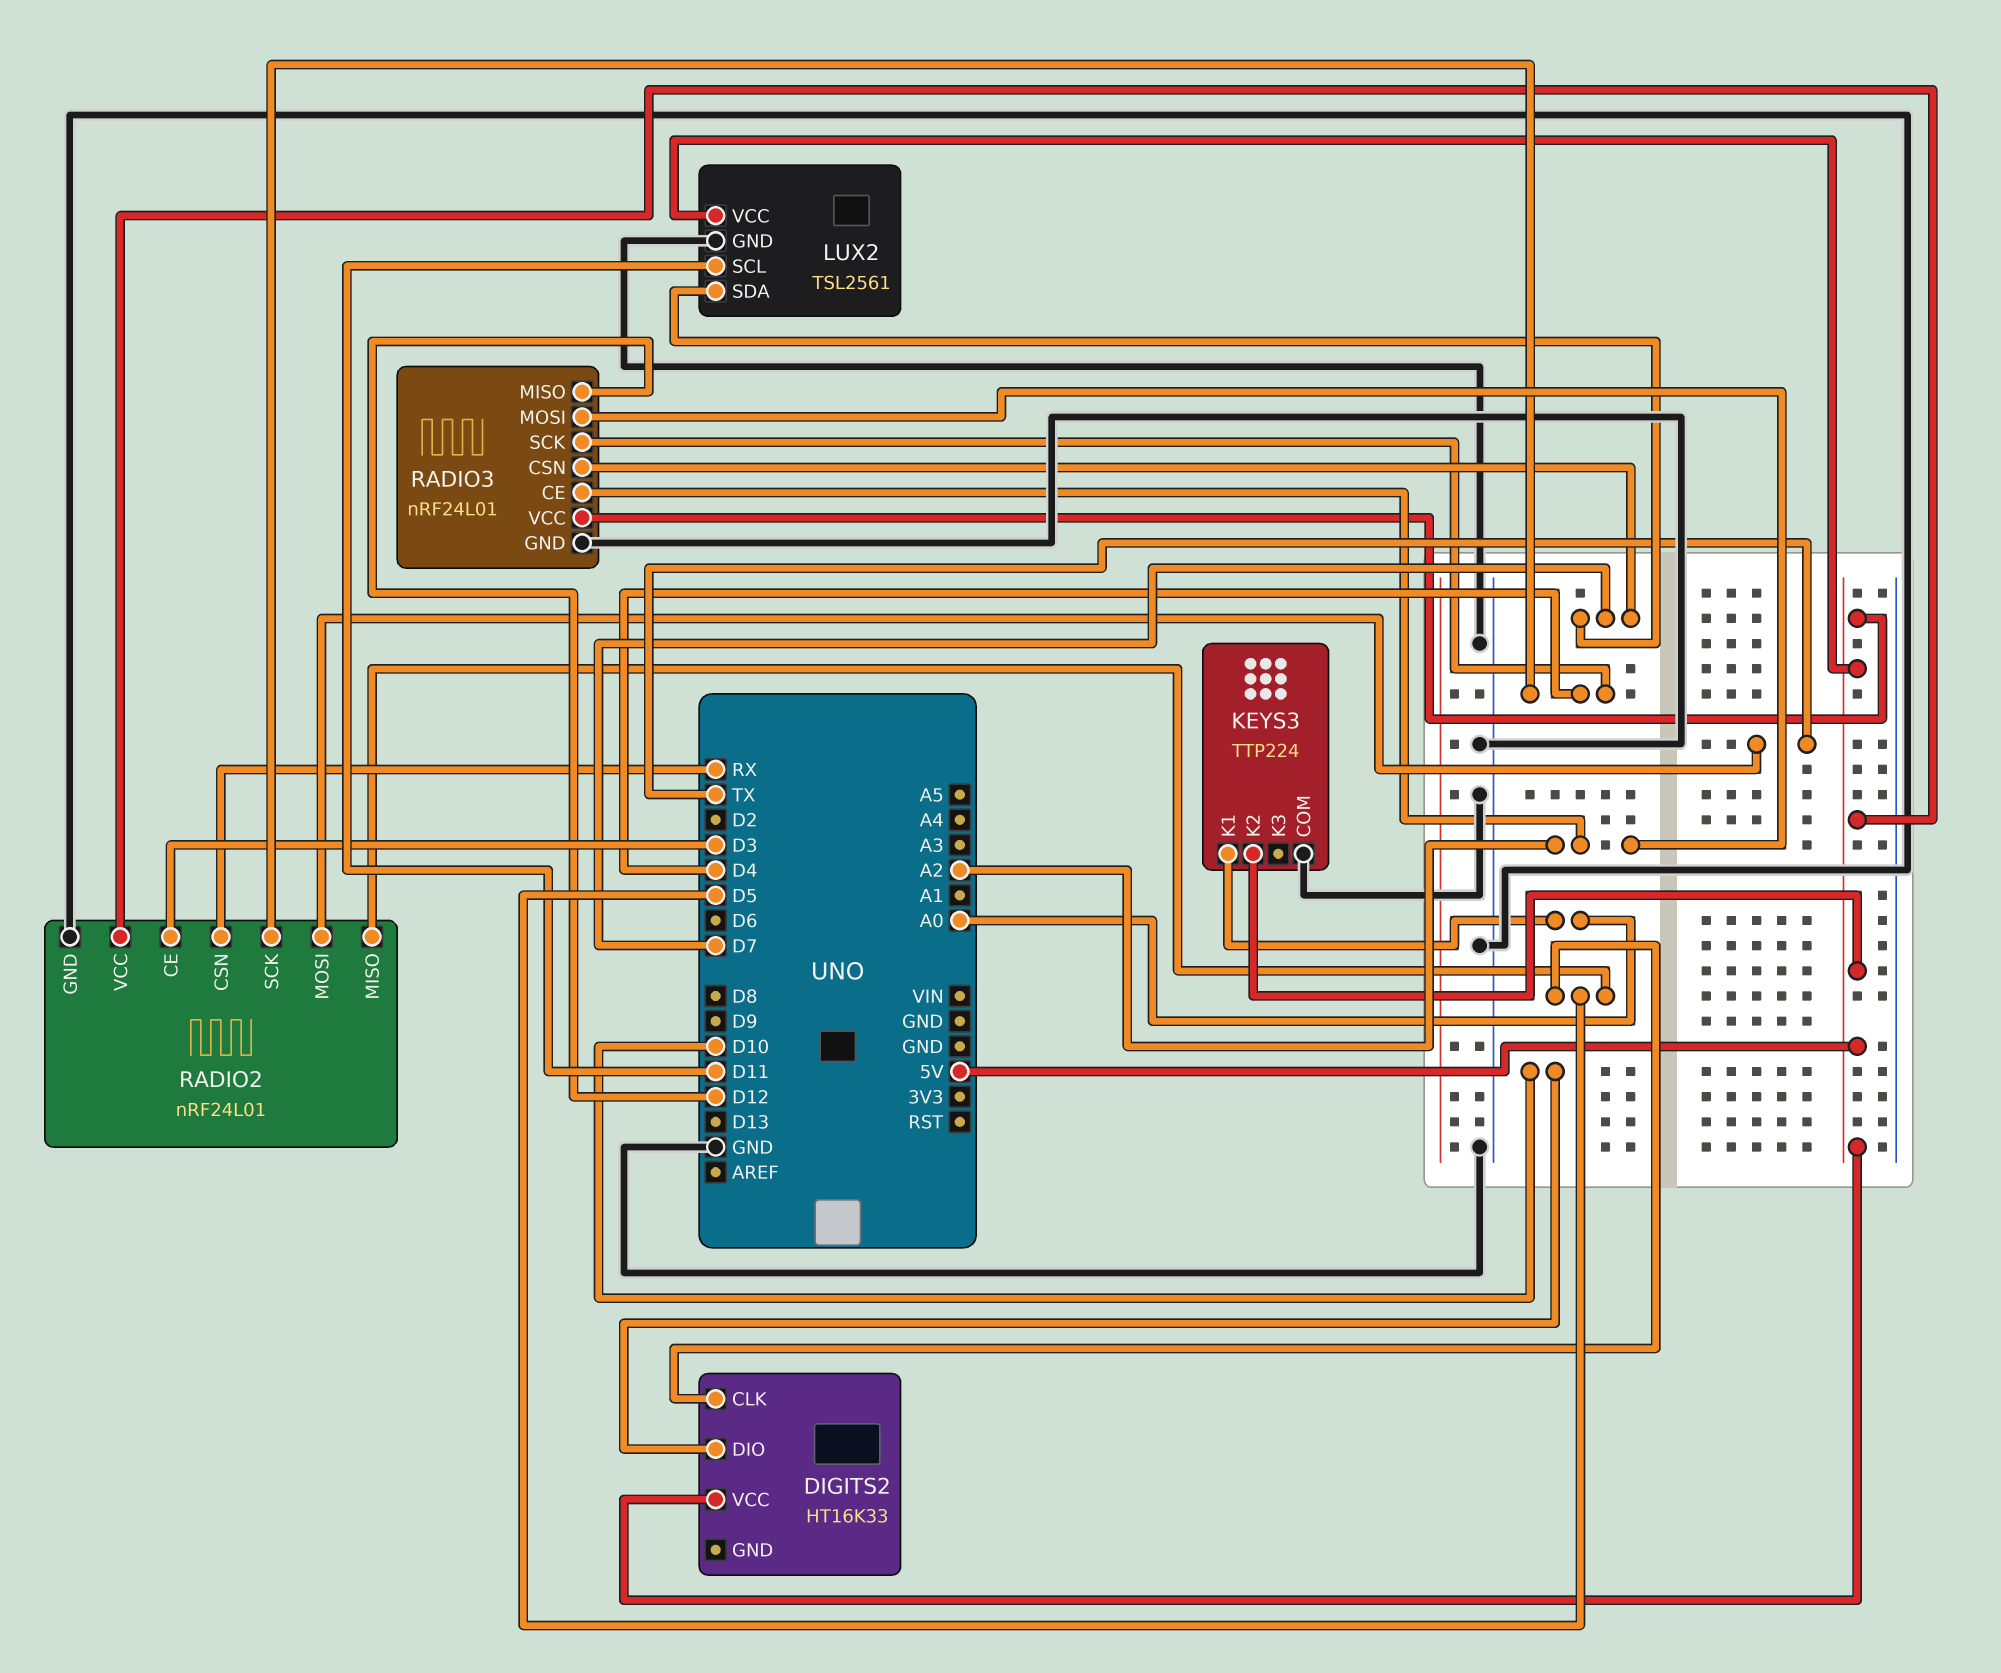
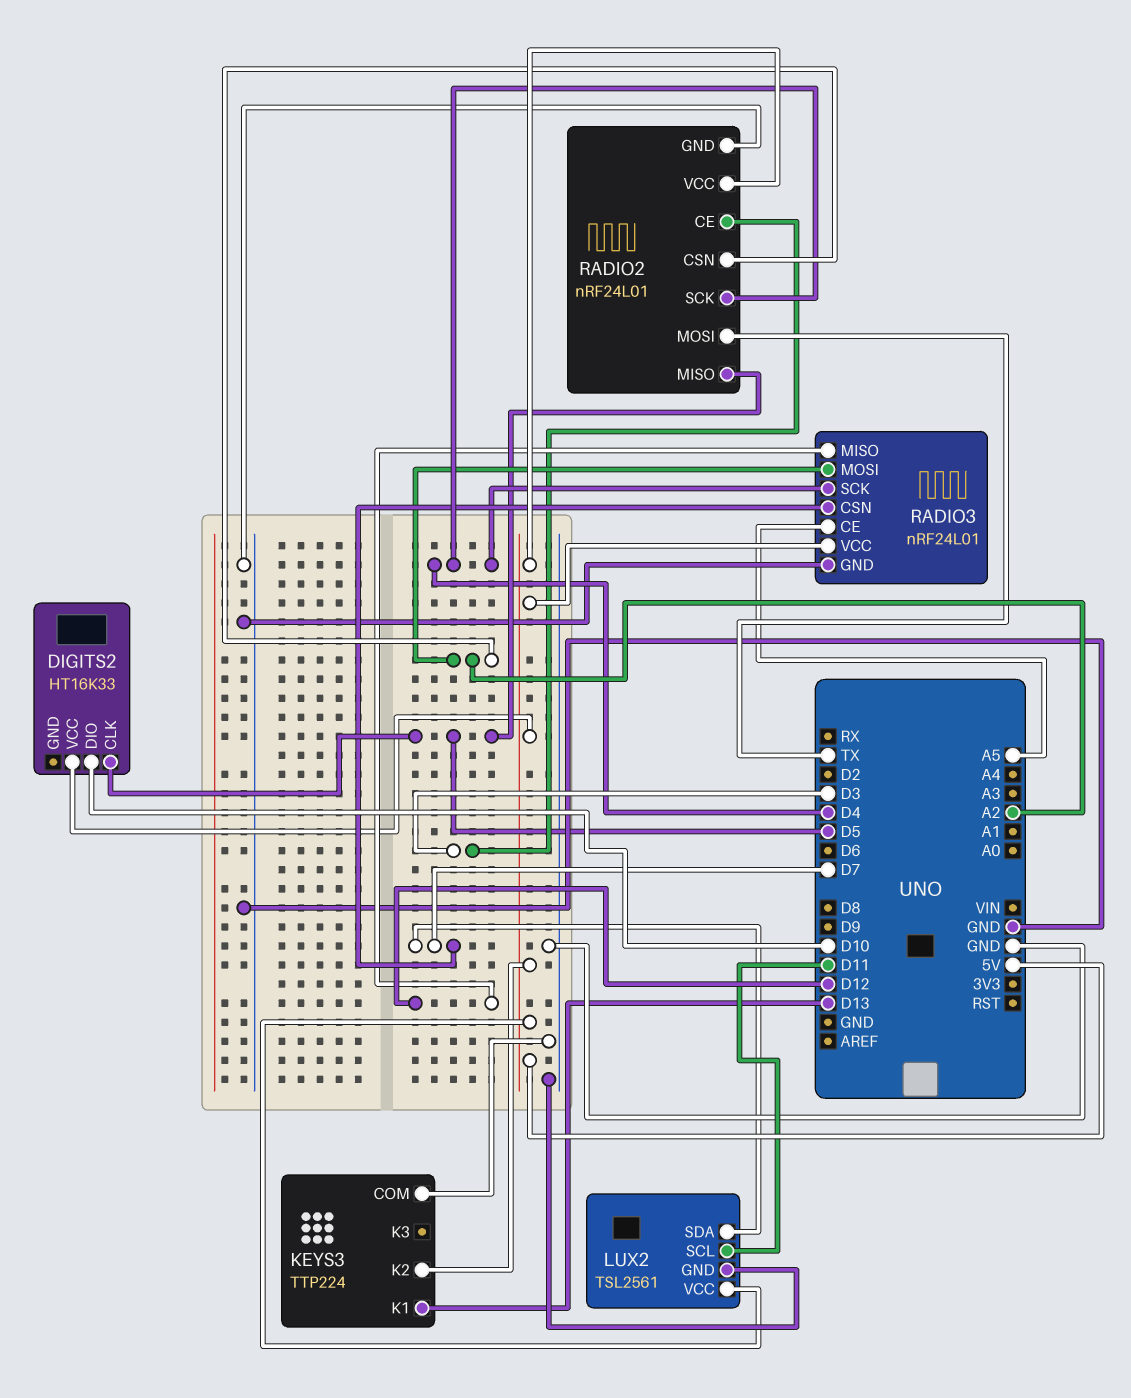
KEYS3 pin K1: A0 -> D13
RADIO2 pin CSN: RX -> A2
RADIO3 pin CE: A2 -> A5

